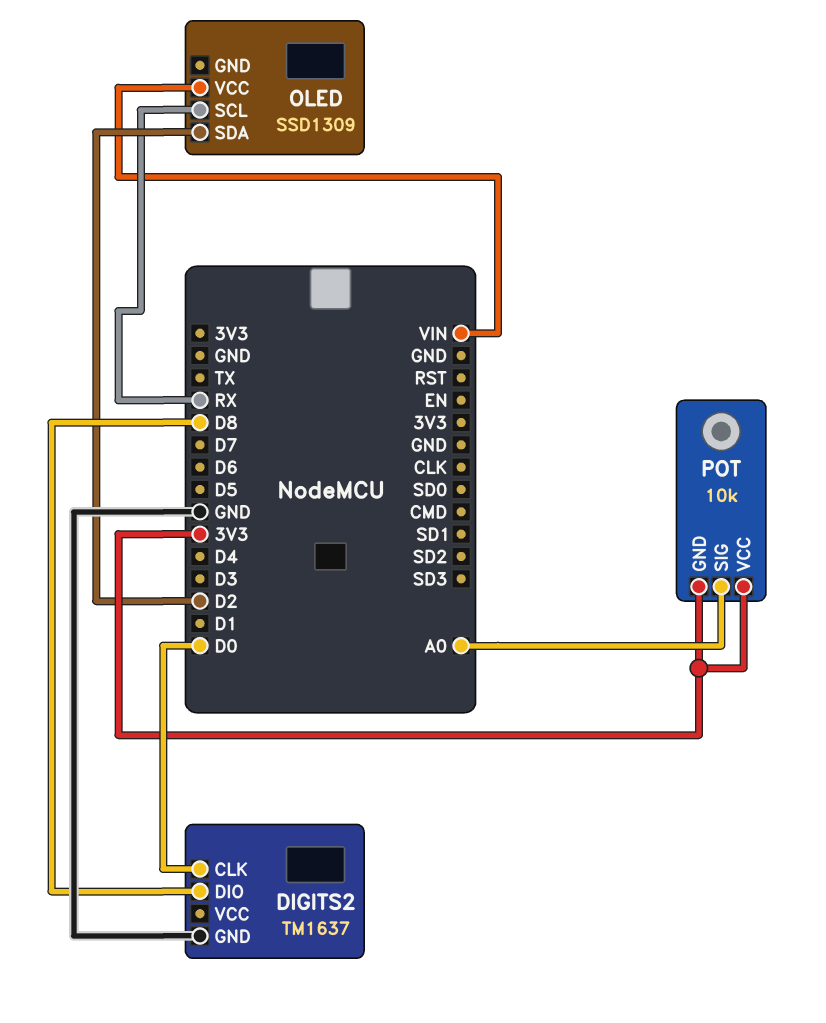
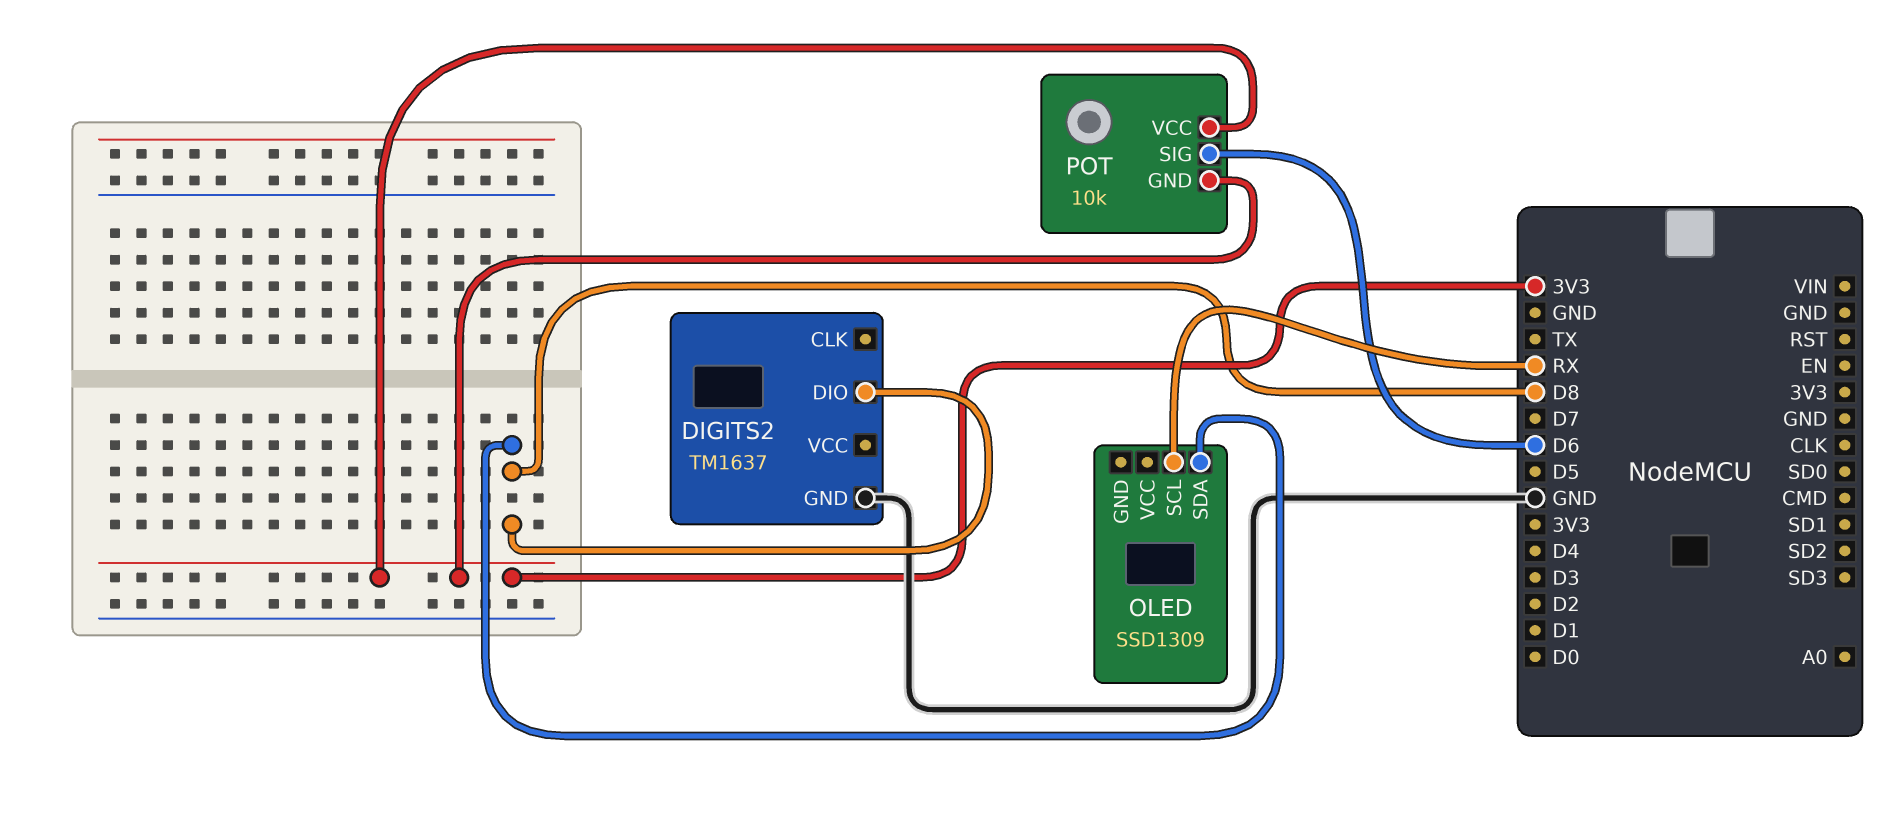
DIGITS2 pin CLK: D0 -> none
OLED pin SDA: D2 -> D8
OLED pin VCC: VIN -> none
POT pin SIG: A0 -> D6

